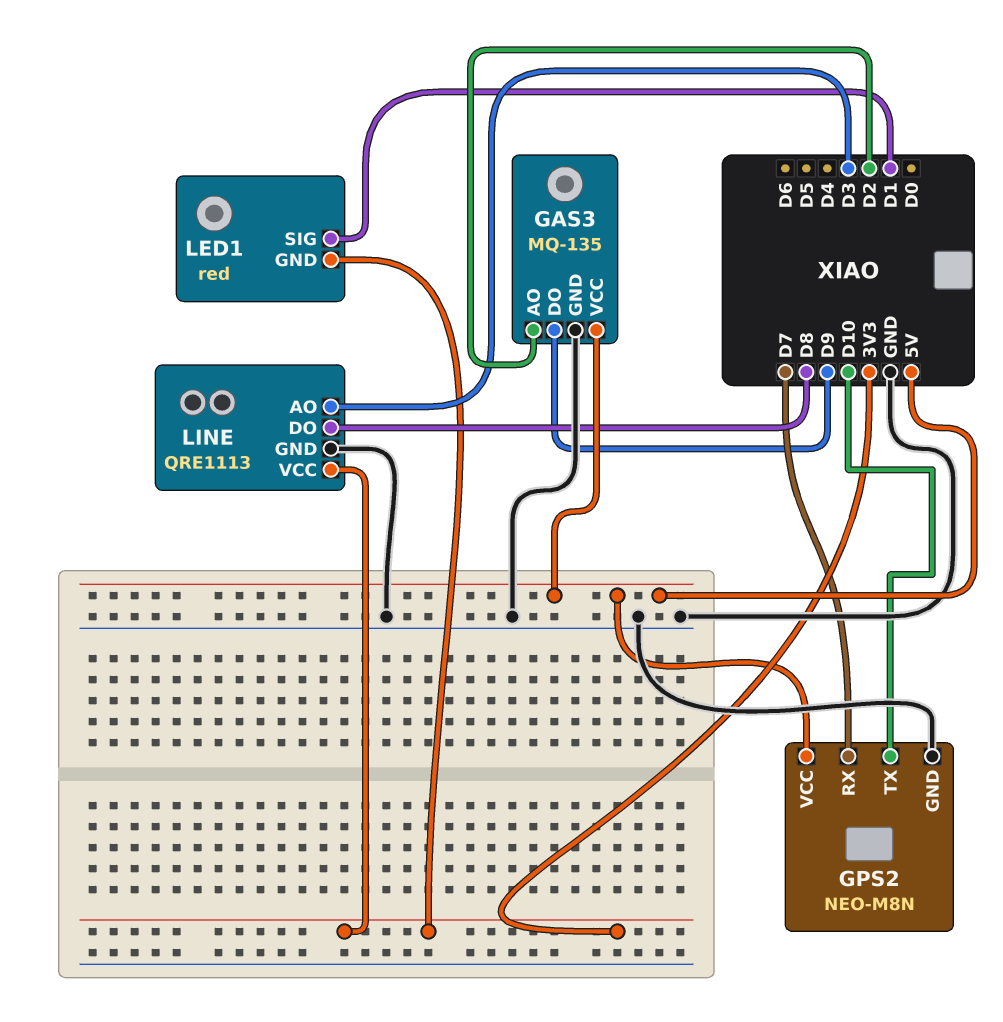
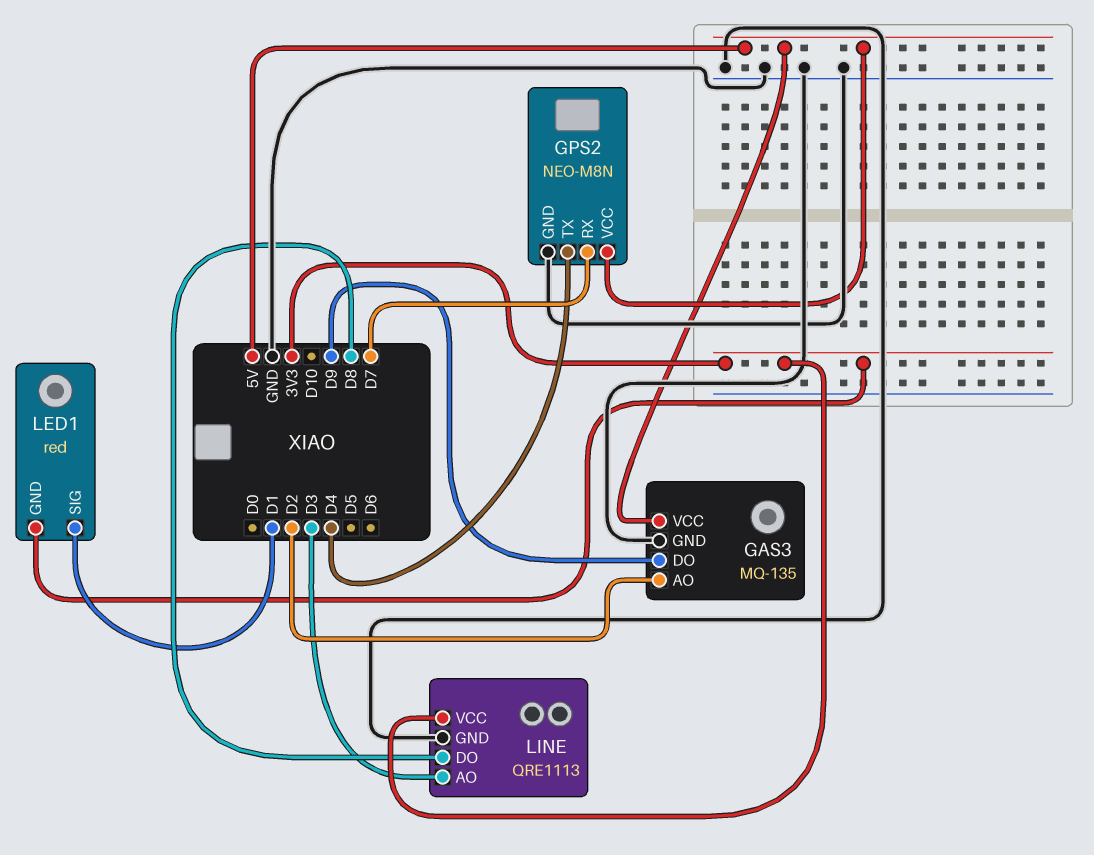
GPS2 pin TX: D10 -> D4

